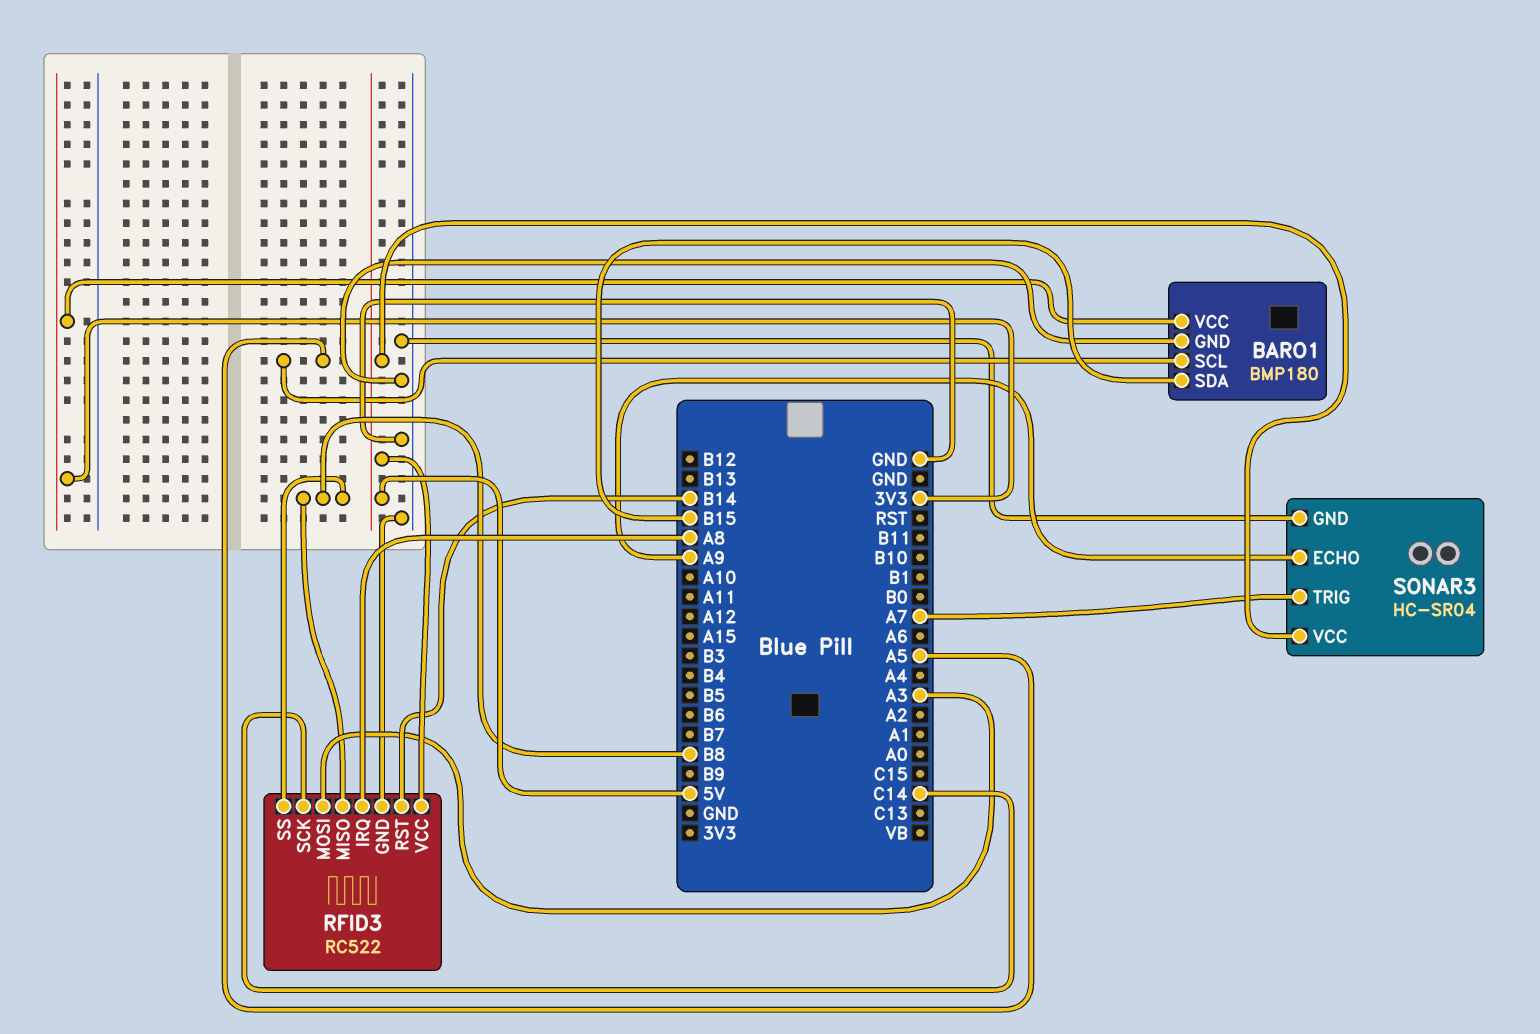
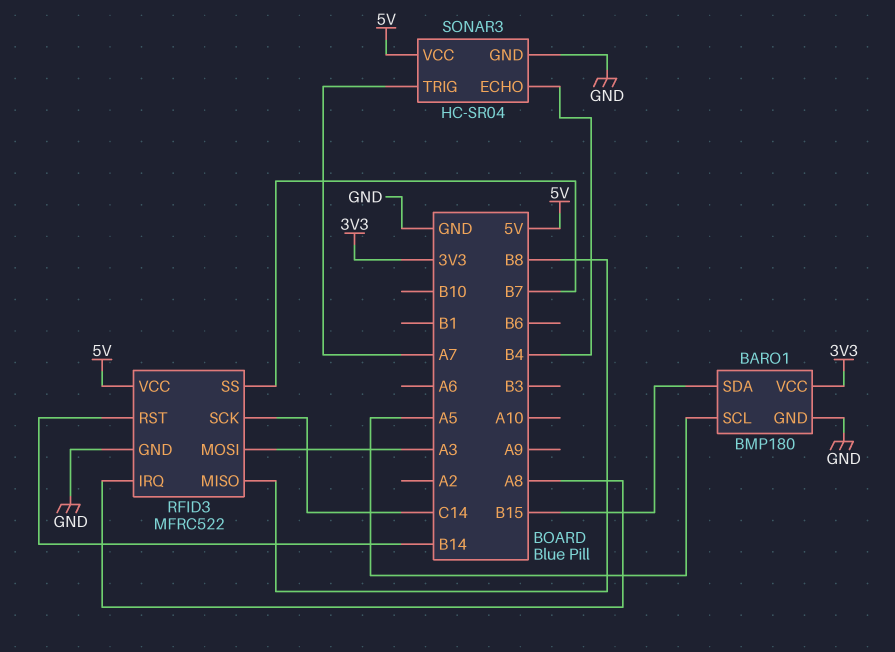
RFID3: RC522 -> MFRC522
RFID3 pin SS: B8 -> B7
SONAR3 pin ECHO: A9 -> B4

